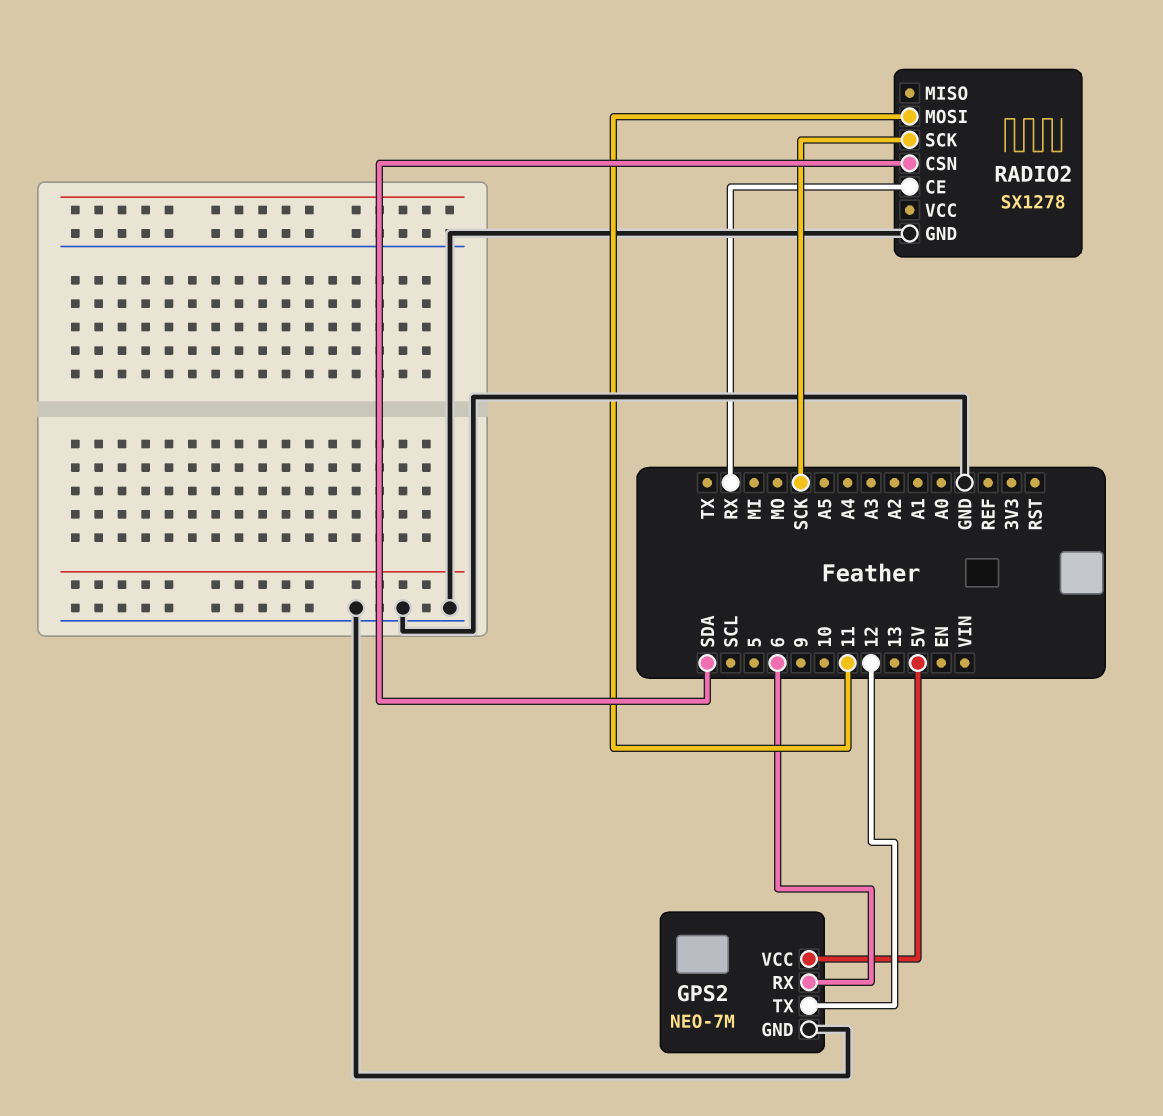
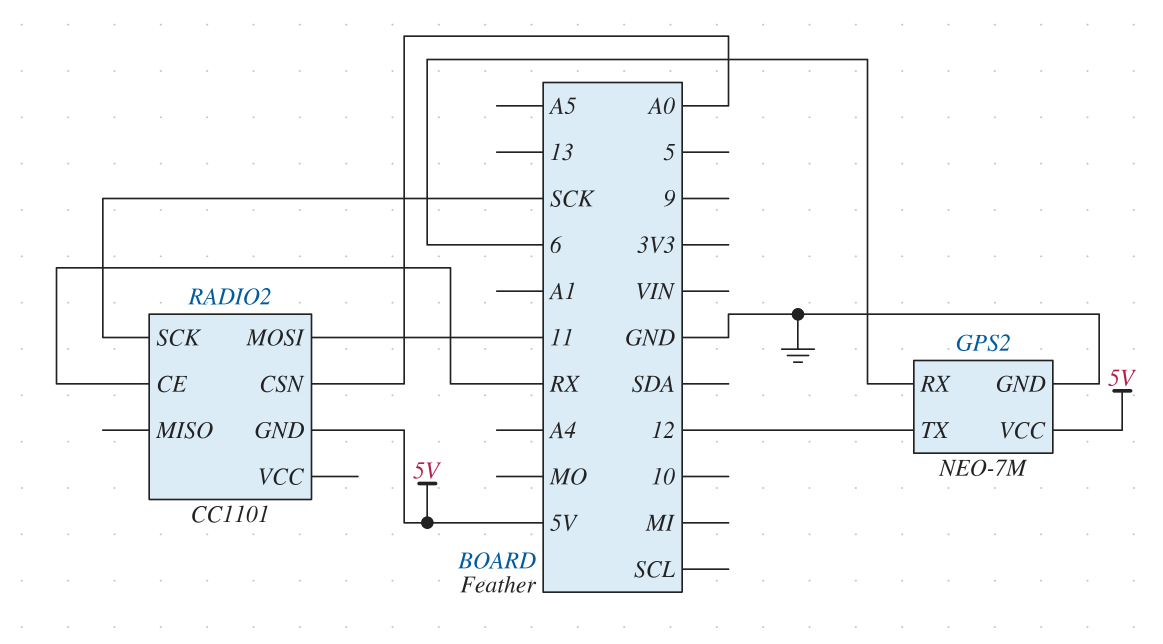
RADIO2: SX1278 -> CC1101
RADIO2 pin CSN: SDA -> A0
RADIO2 pin GND: GND -> 5V

